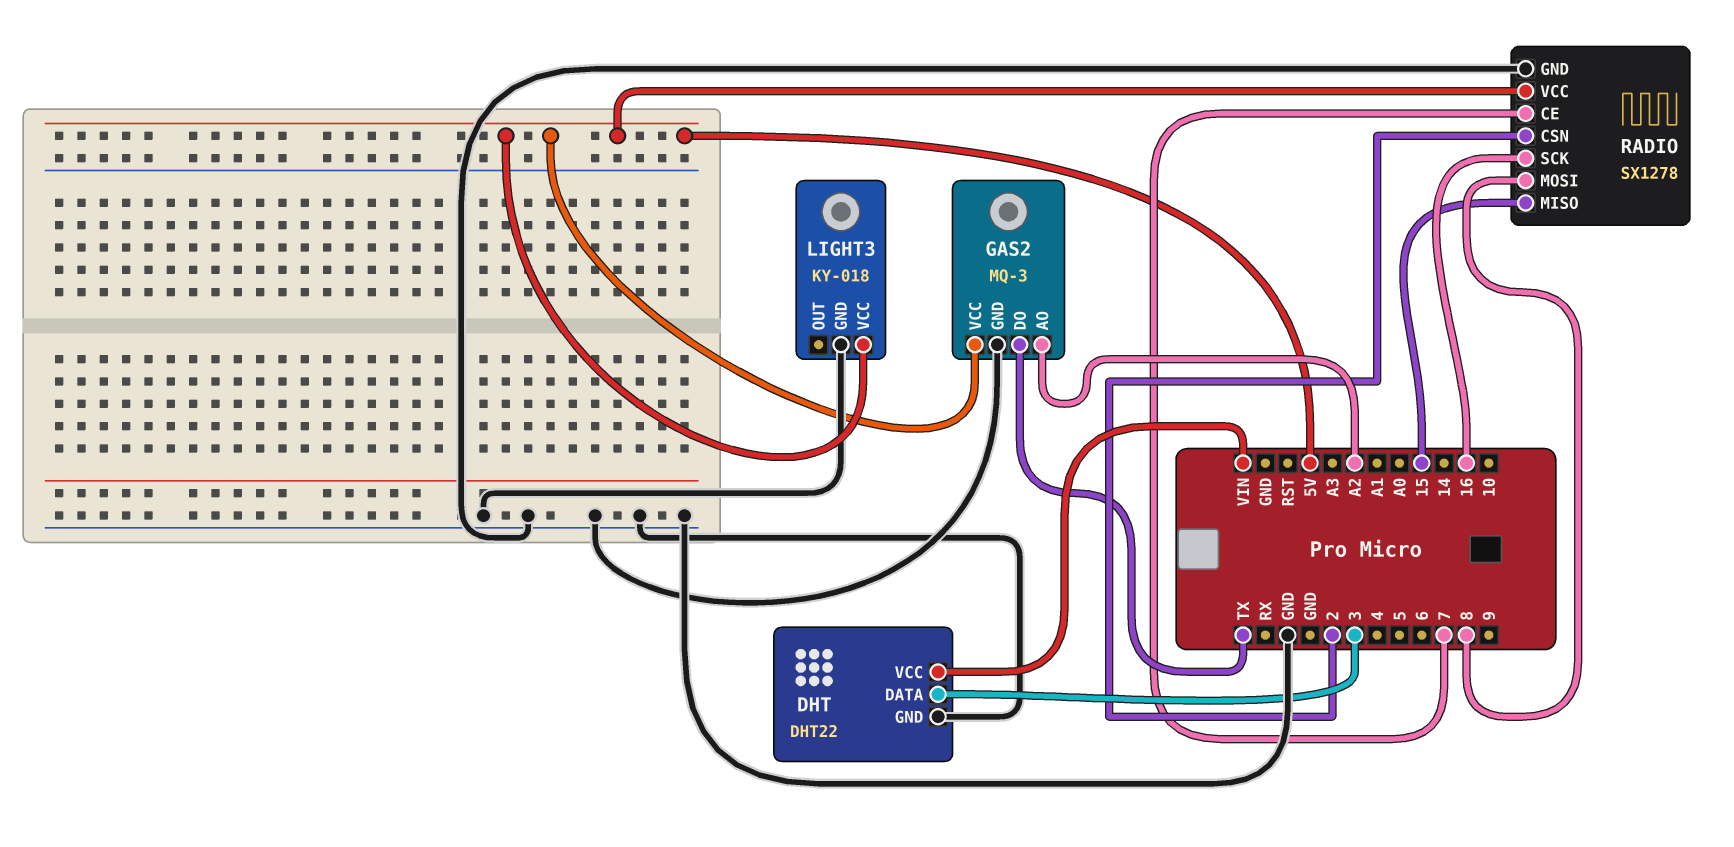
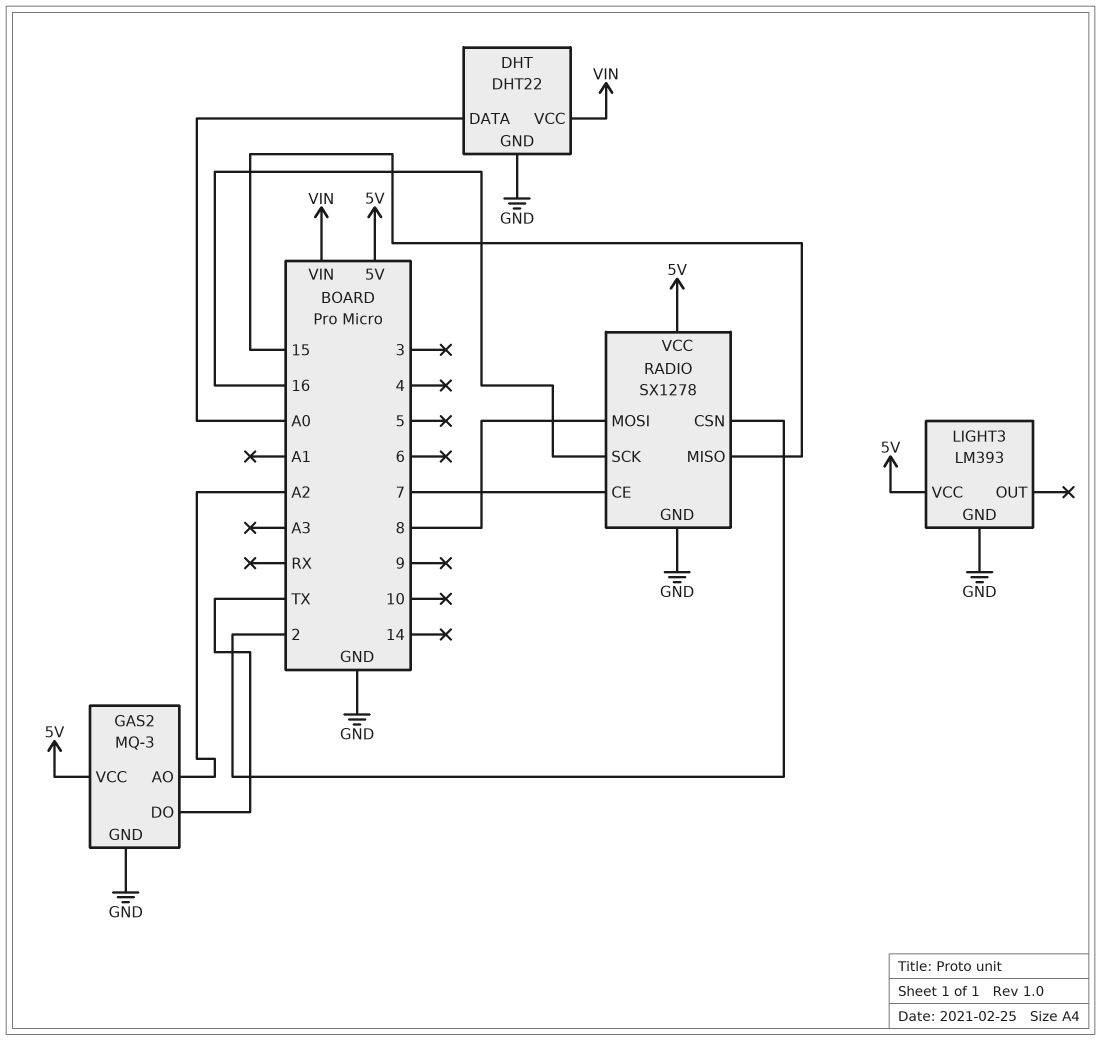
DHT pin DATA: 3 -> A0
LIGHT3: KY-018 -> LM393

